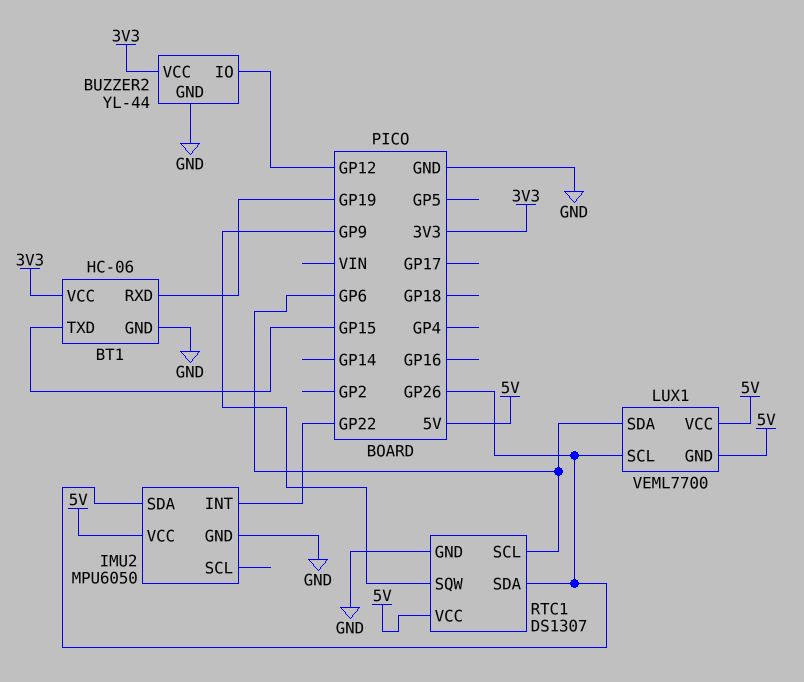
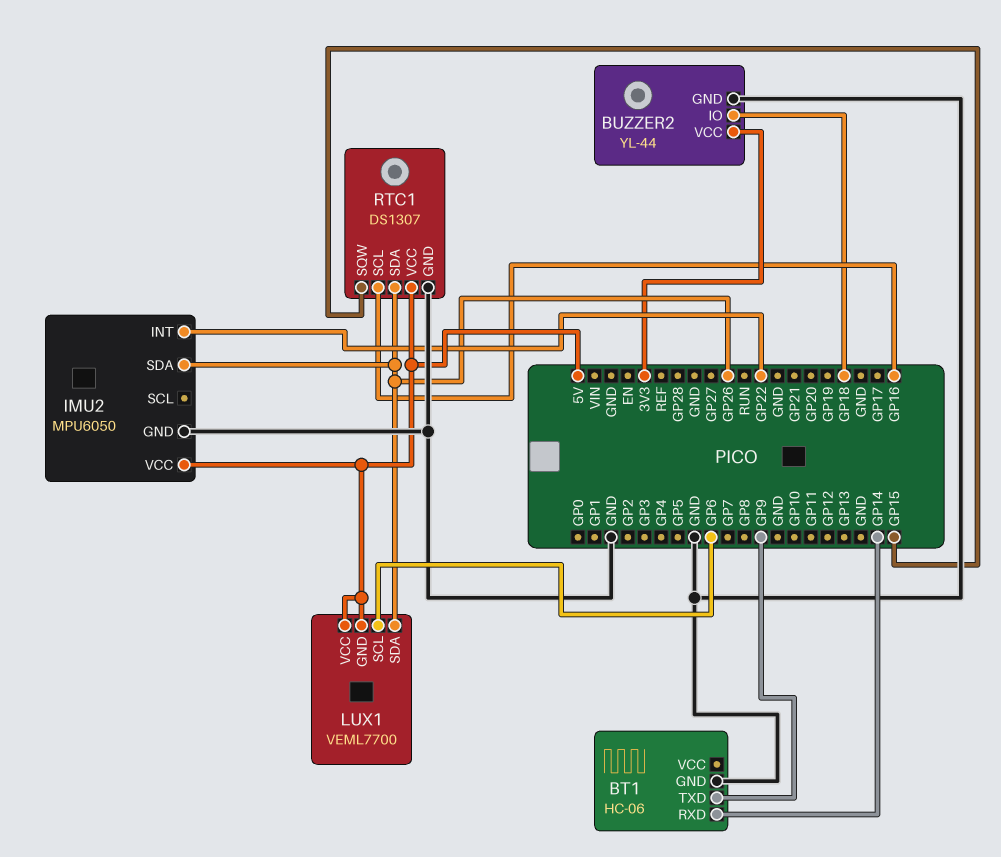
BT1 pin RXD: GP19 -> GP14
BT1 pin TXD: GP15 -> GP9
BT1 pin VCC: 3V3 -> none
BUZZER2 pin IO: GP12 -> GP18
LUX1 pin SCL: GP26 -> GP6
LUX1 pin SDA: GP6 -> GP26
RTC1 pin SCL: GP6 -> GP16
RTC1 pin SQW: GP9 -> GP15

